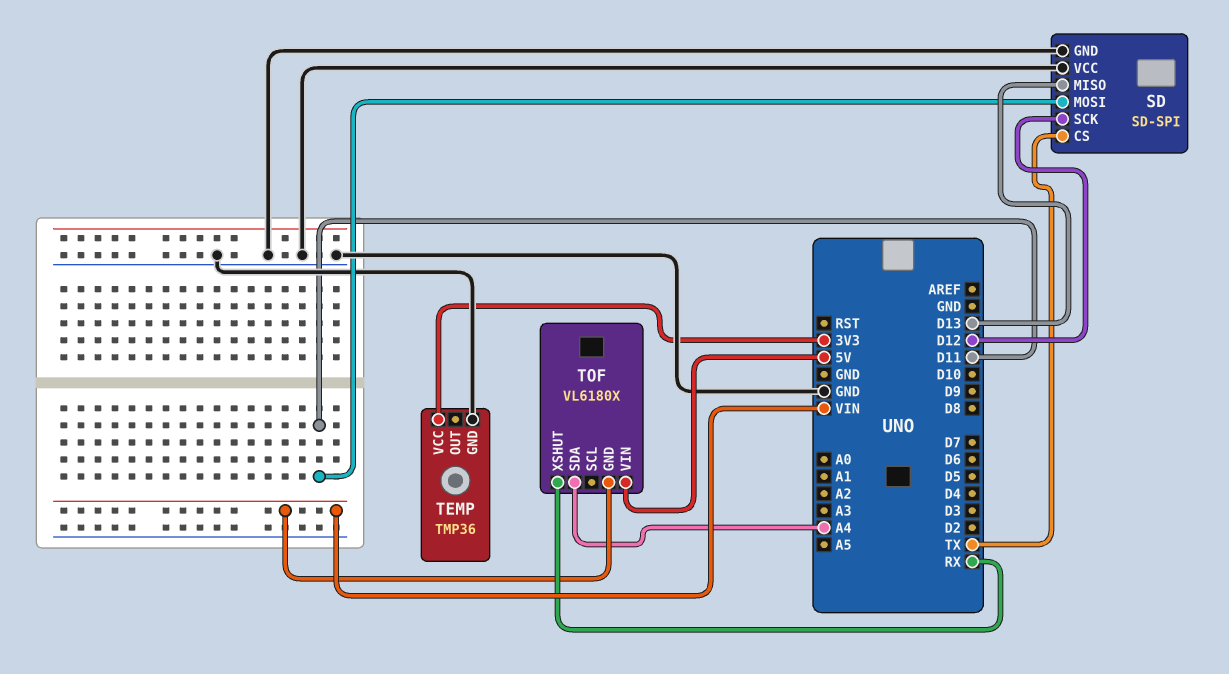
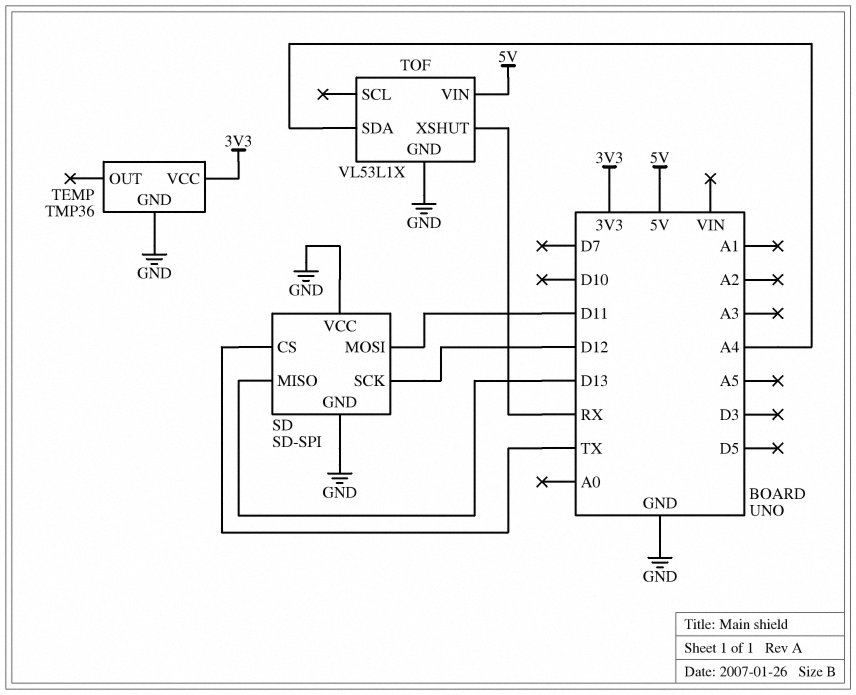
TOF: VL6180X -> VL53L1X
TOF pin GND: VIN -> GND

